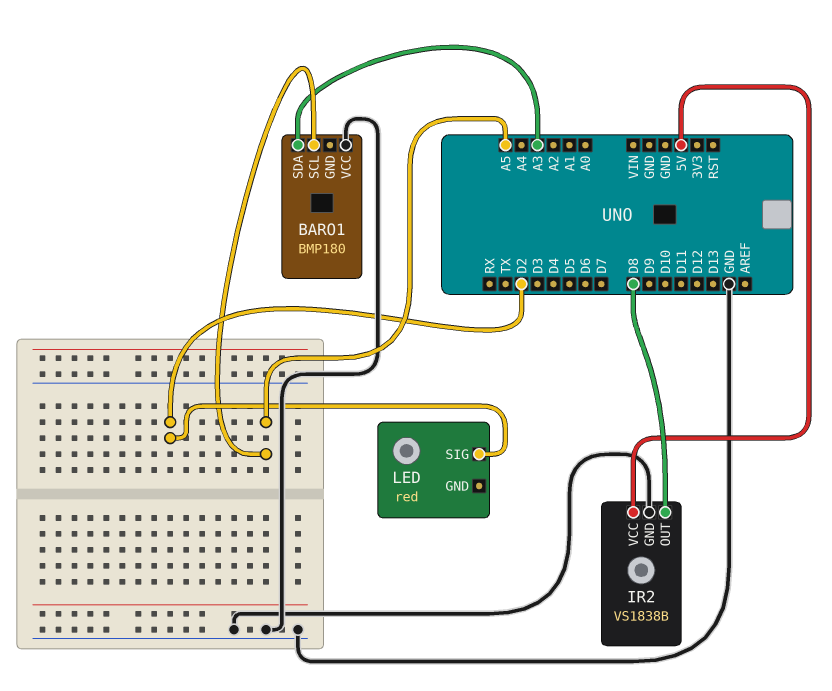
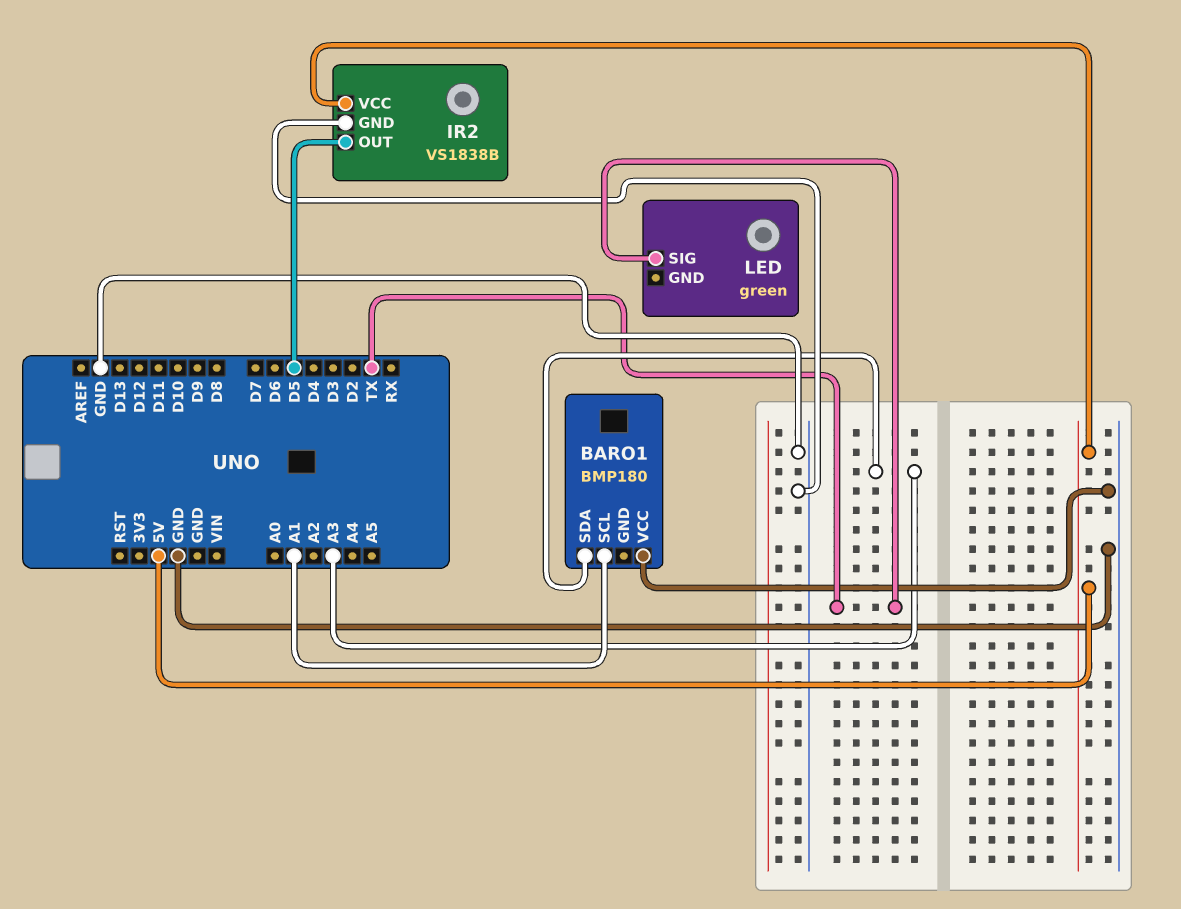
BARO1 pin SCL: A5 -> A1
IR2 pin OUT: D8 -> D5
LED: red -> green
LED pin SIG: D2 -> TX

